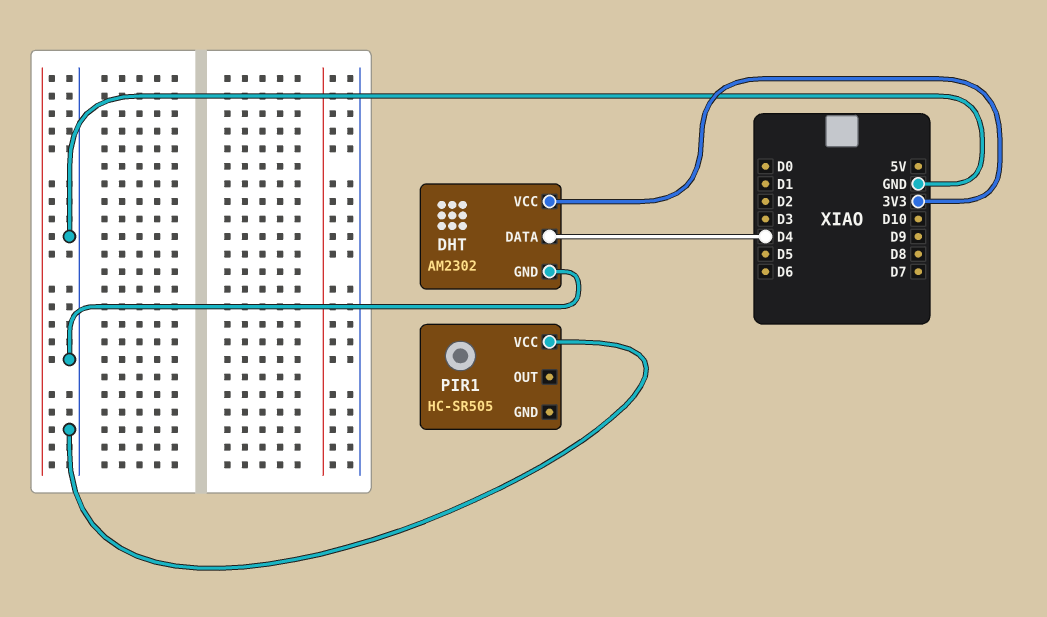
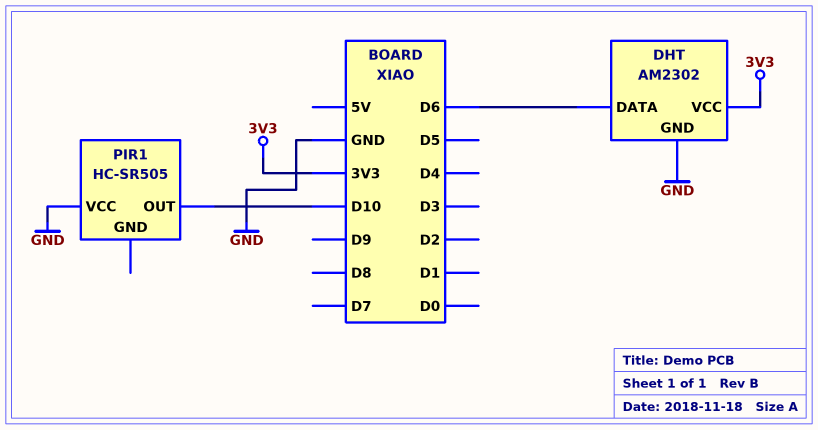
DHT pin DATA: D4 -> D6
PIR1 pin OUT: none -> D10

